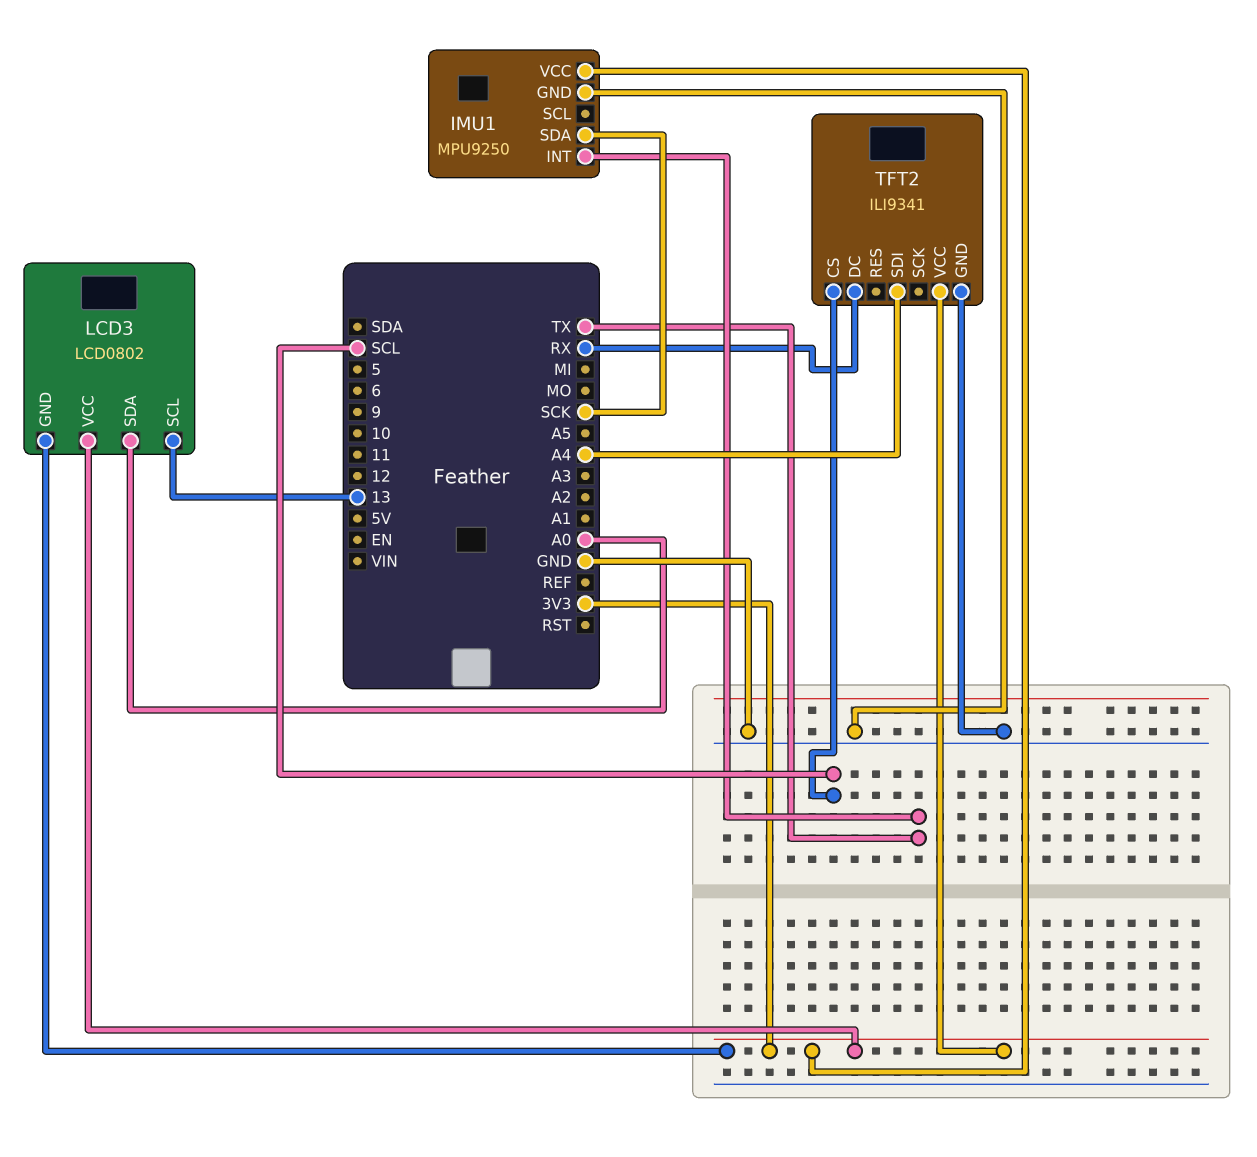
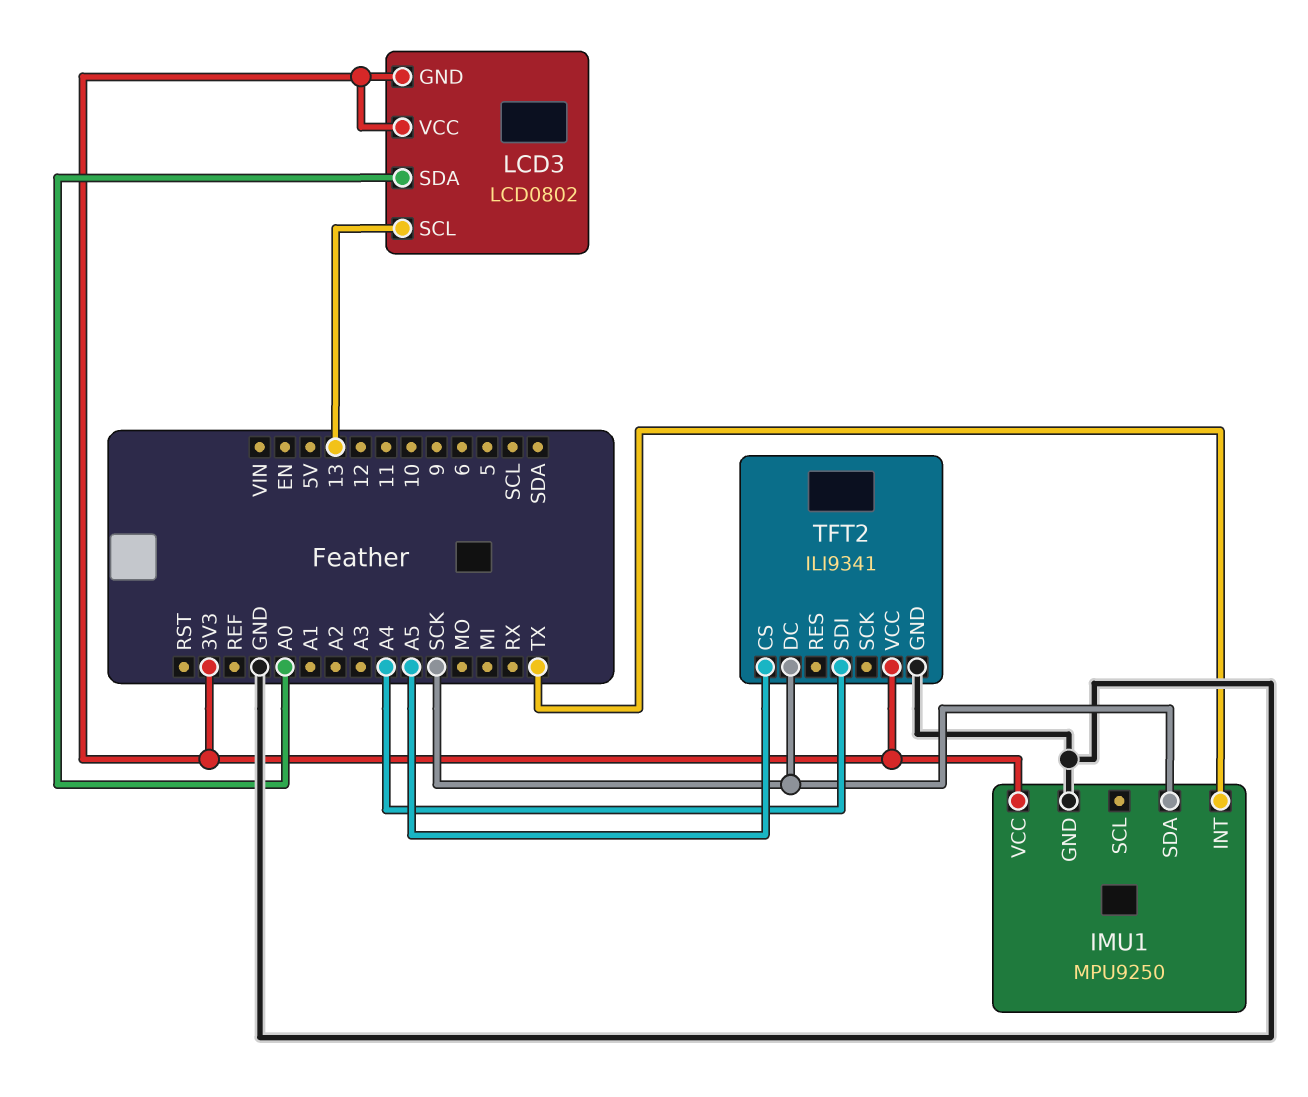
TFT2 pin CS: SCL -> A5
TFT2 pin DC: RX -> SCK

